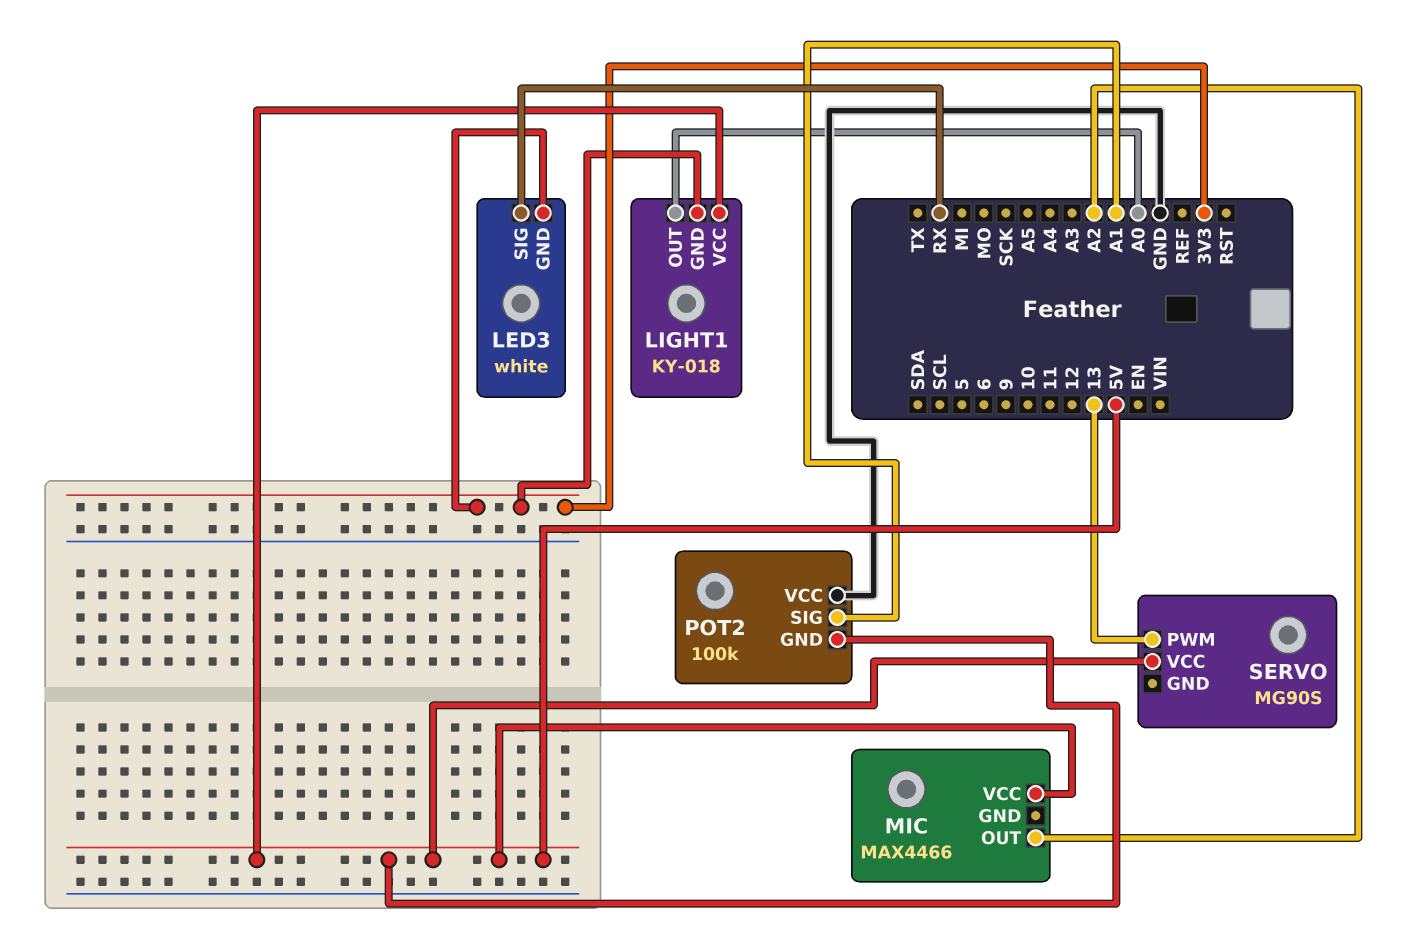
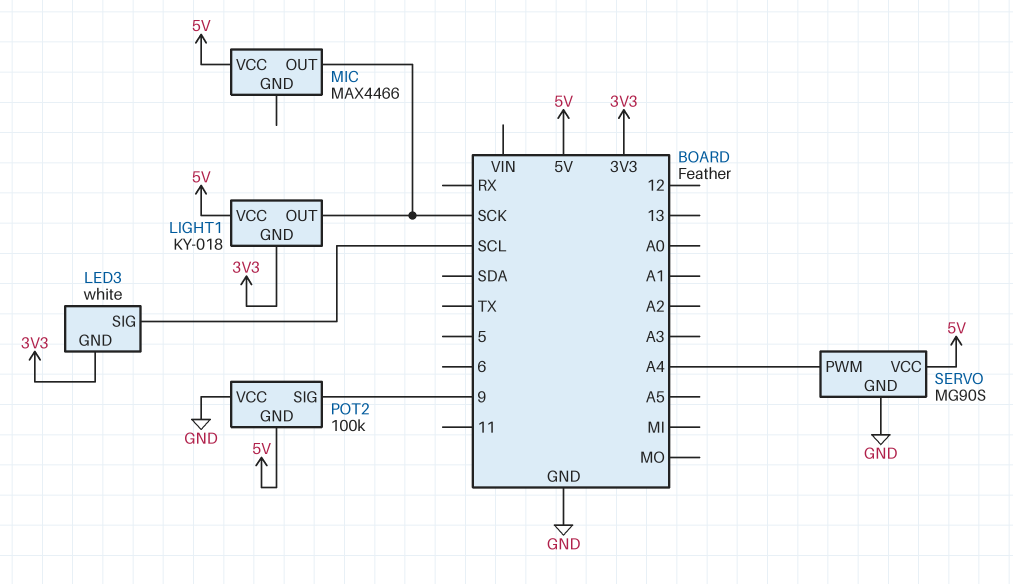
LED3 pin SIG: RX -> SCL
LIGHT1 pin OUT: A0 -> SCK
MIC pin OUT: A2 -> SCK
POT2 pin SIG: A1 -> 9
SERVO pin GND: none -> GND
SERVO pin PWM: 13 -> A4

